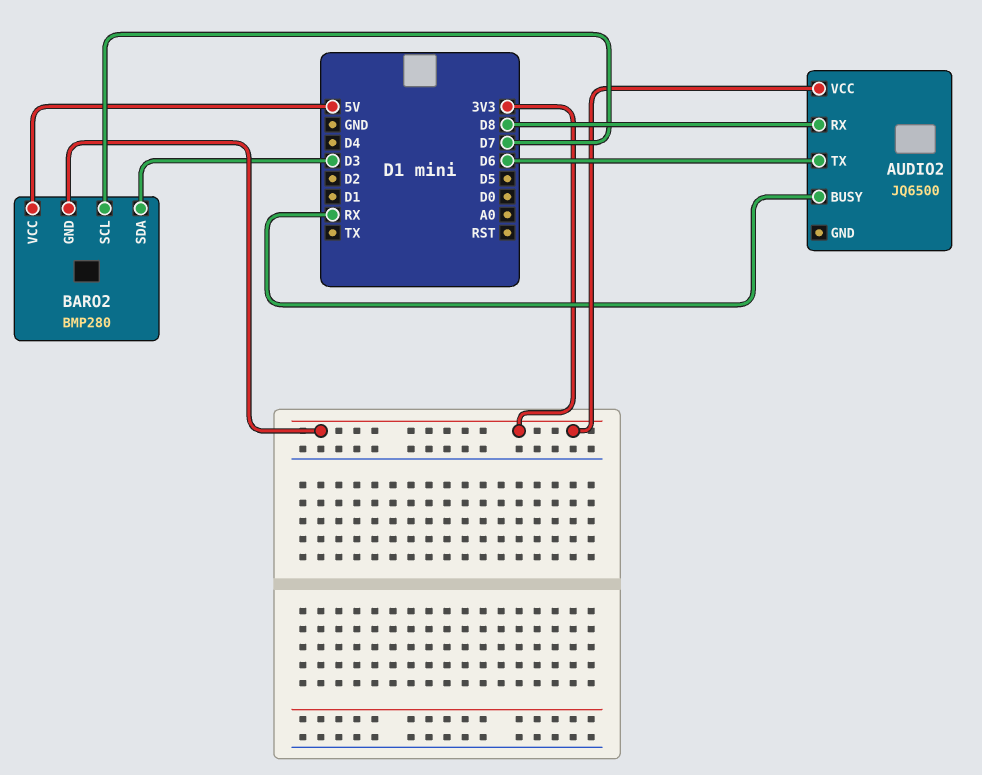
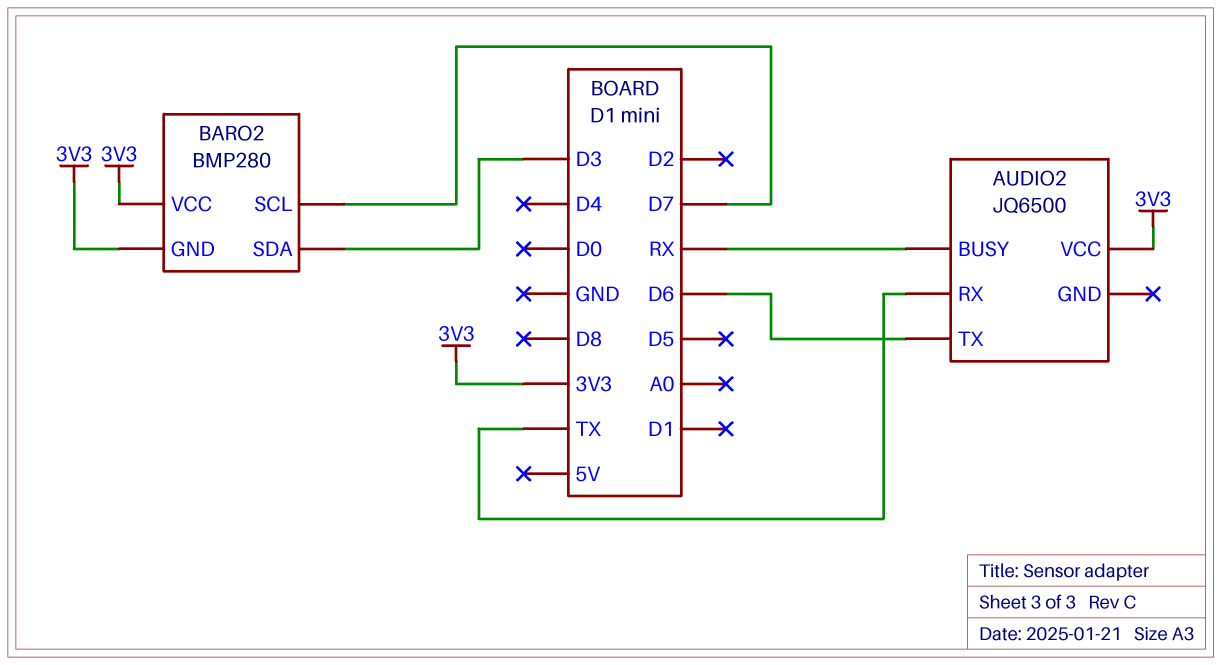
AUDIO2 pin RX: D8 -> TX
BARO2 pin VCC: 5V -> 3V3

